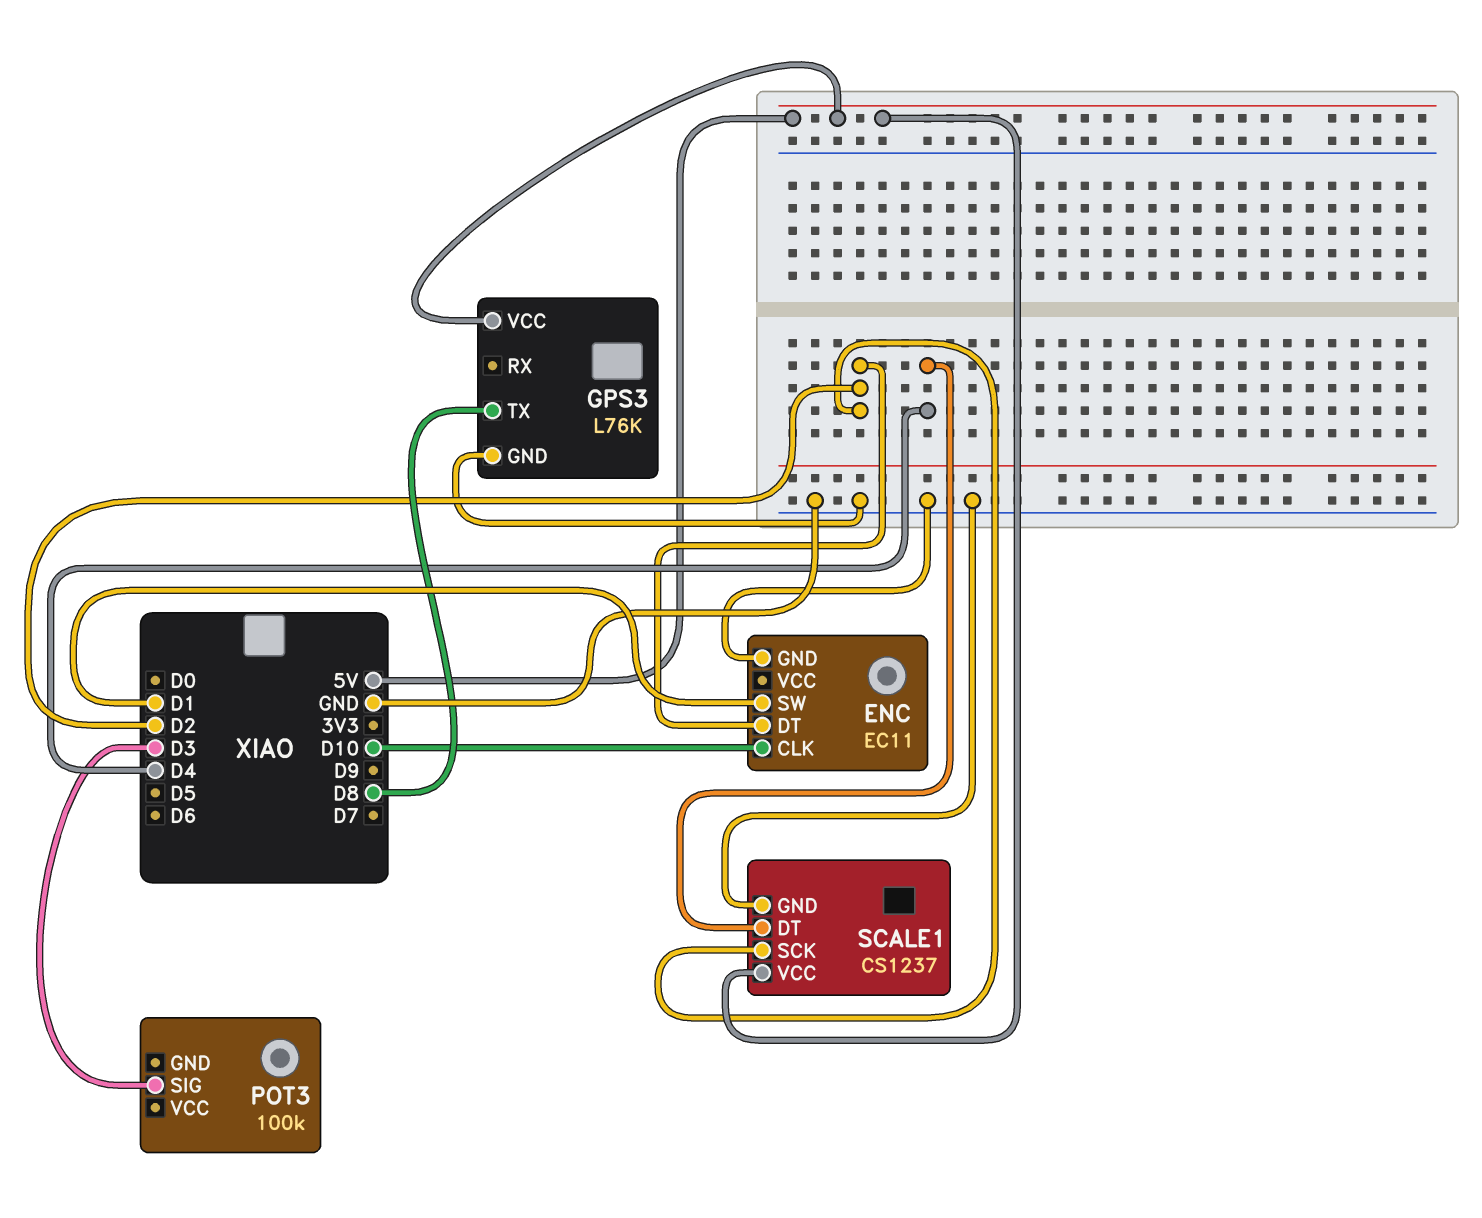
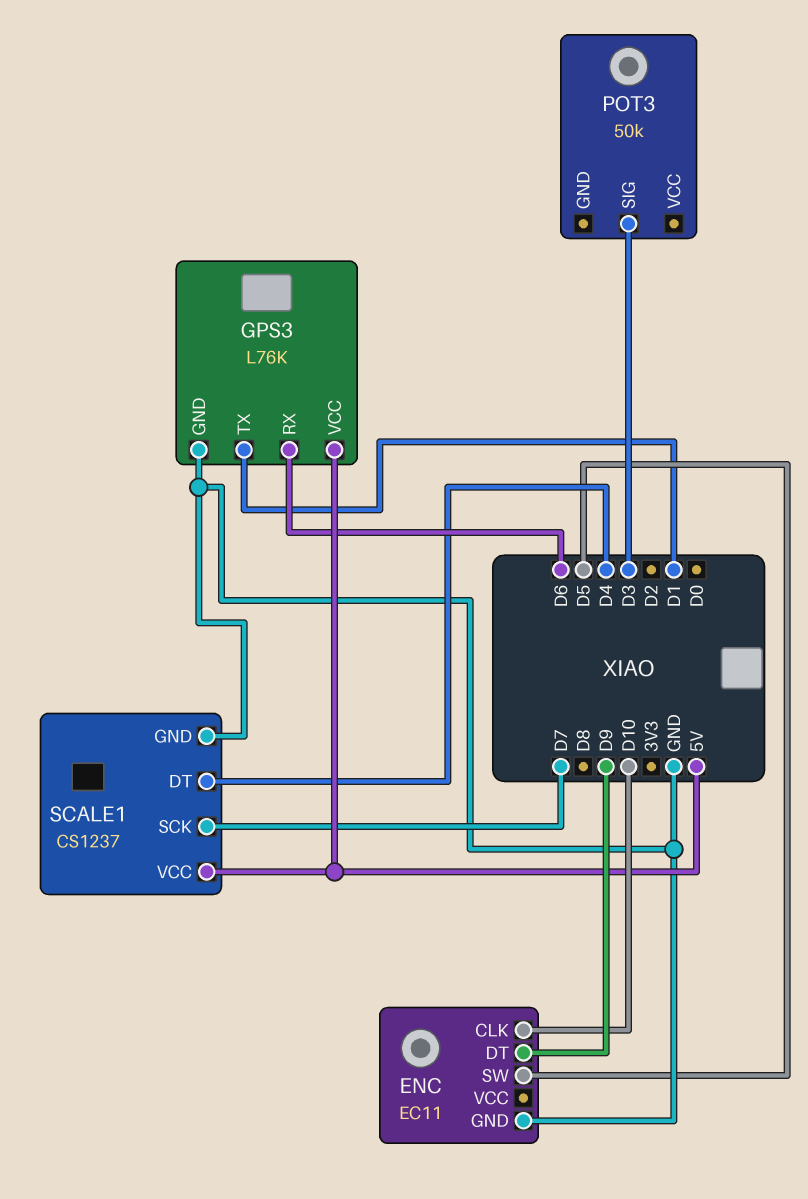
ENC pin DT: D2 -> D9
ENC pin SW: D1 -> D5
GPS3 pin RX: none -> D6
GPS3 pin TX: D8 -> D1
POT3: 100k -> 50k
SCALE1 pin SCK: D2 -> D7

